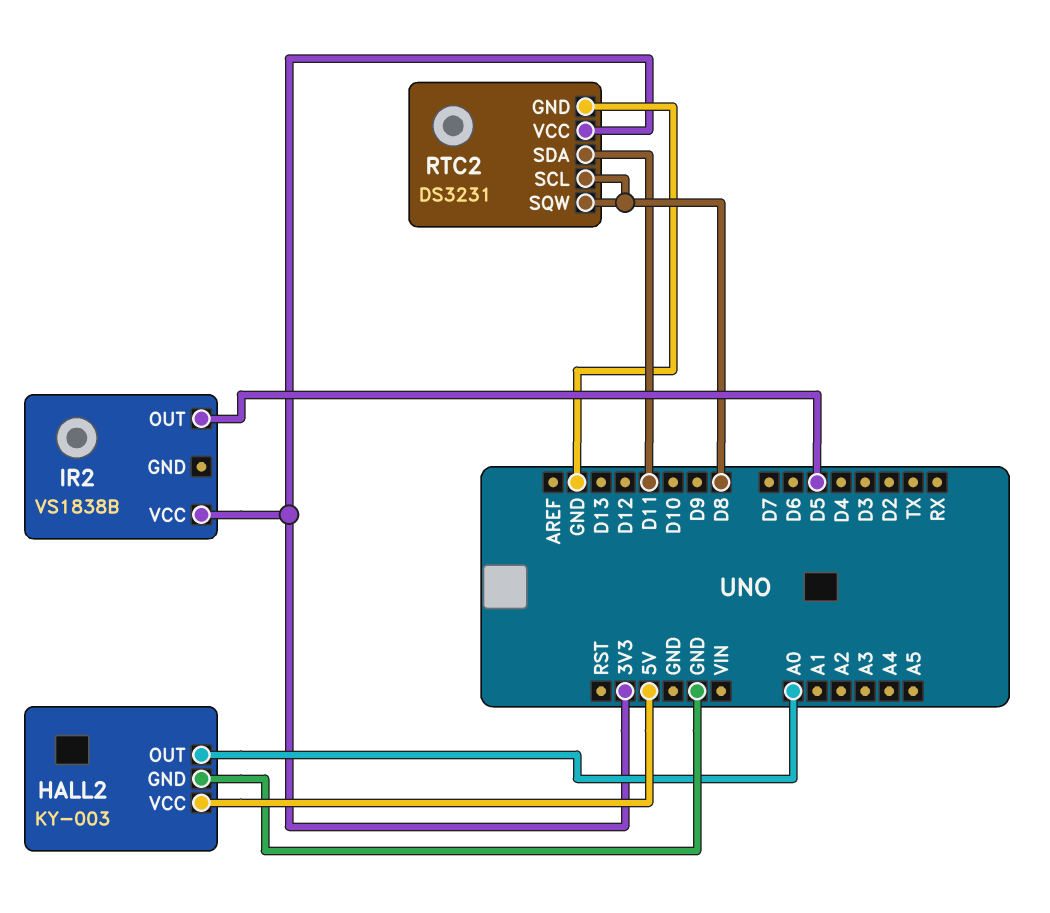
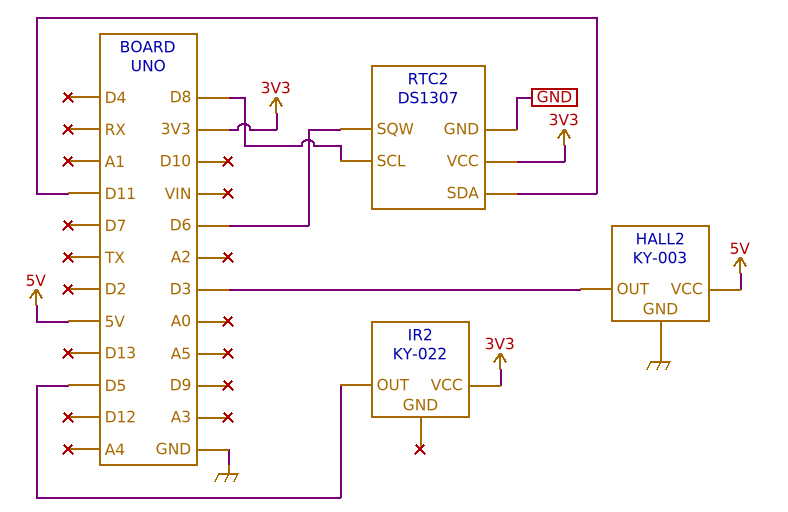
HALL2 pin OUT: A0 -> D3
IR2: VS1838B -> KY-022
RTC2: DS3231 -> DS1307
RTC2 pin SQW: D8 -> D6

